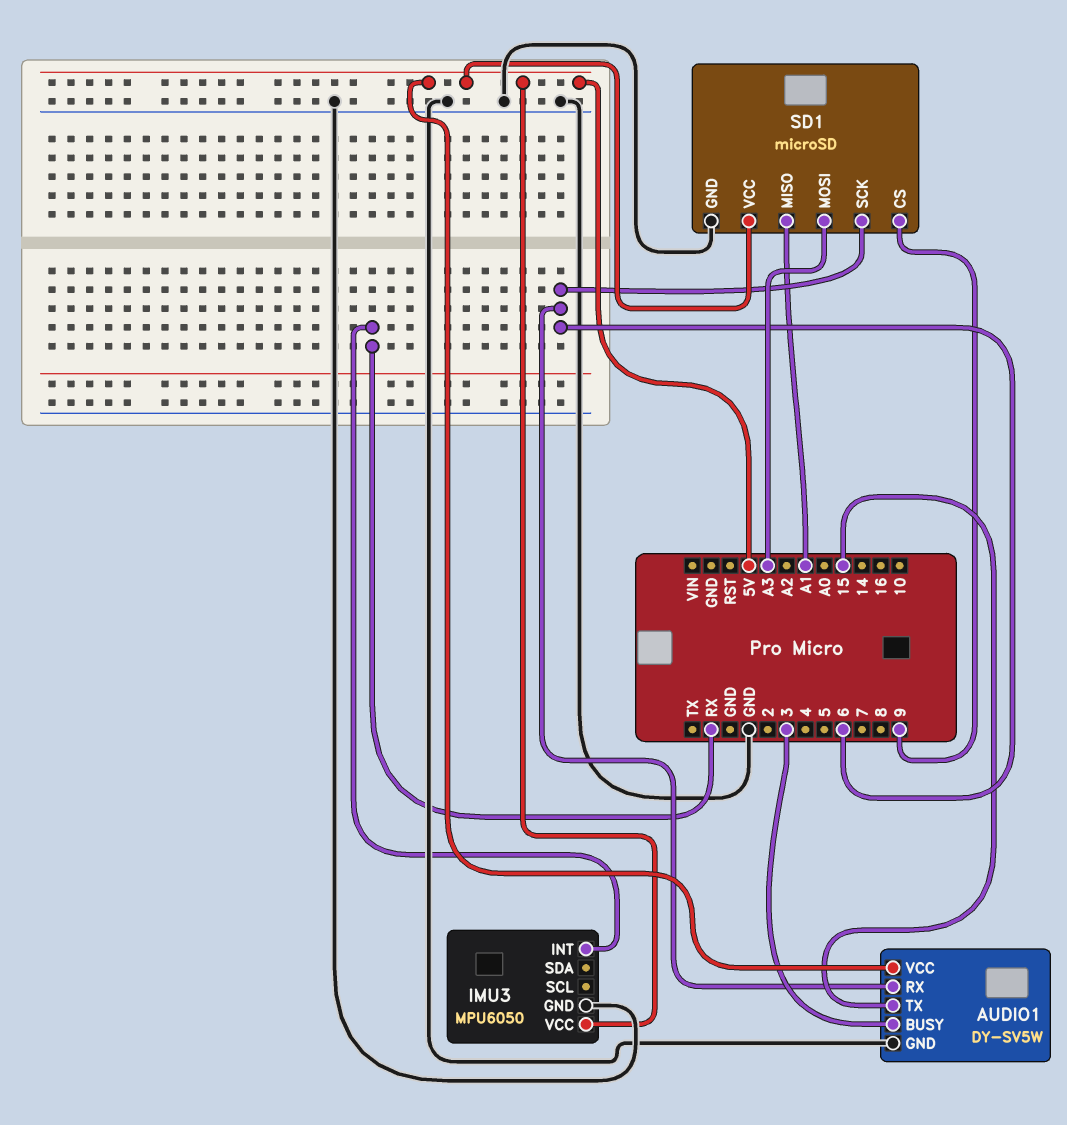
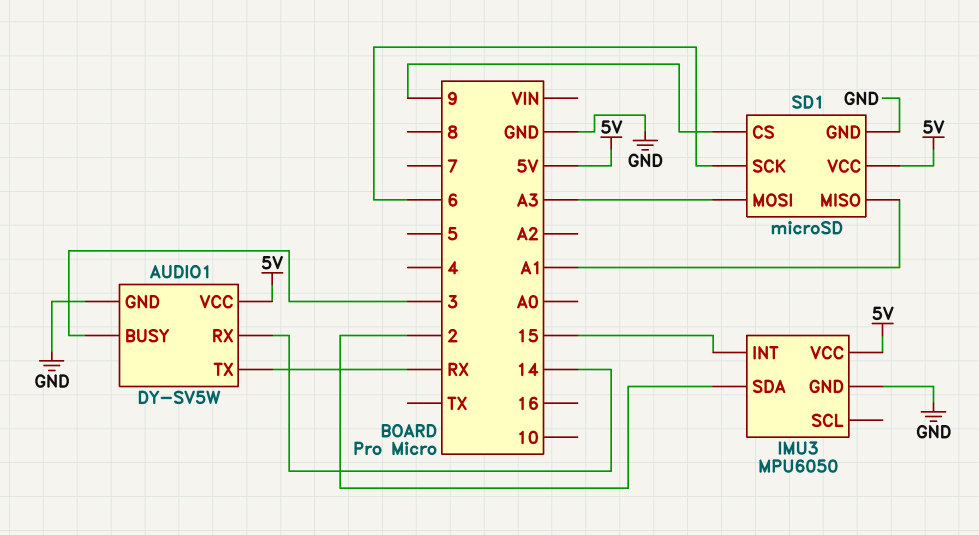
AUDIO1 pin RX: 6 -> 14
AUDIO1 pin TX: 15 -> RX
IMU3 pin INT: RX -> 15
IMU3 pin SDA: none -> 2

